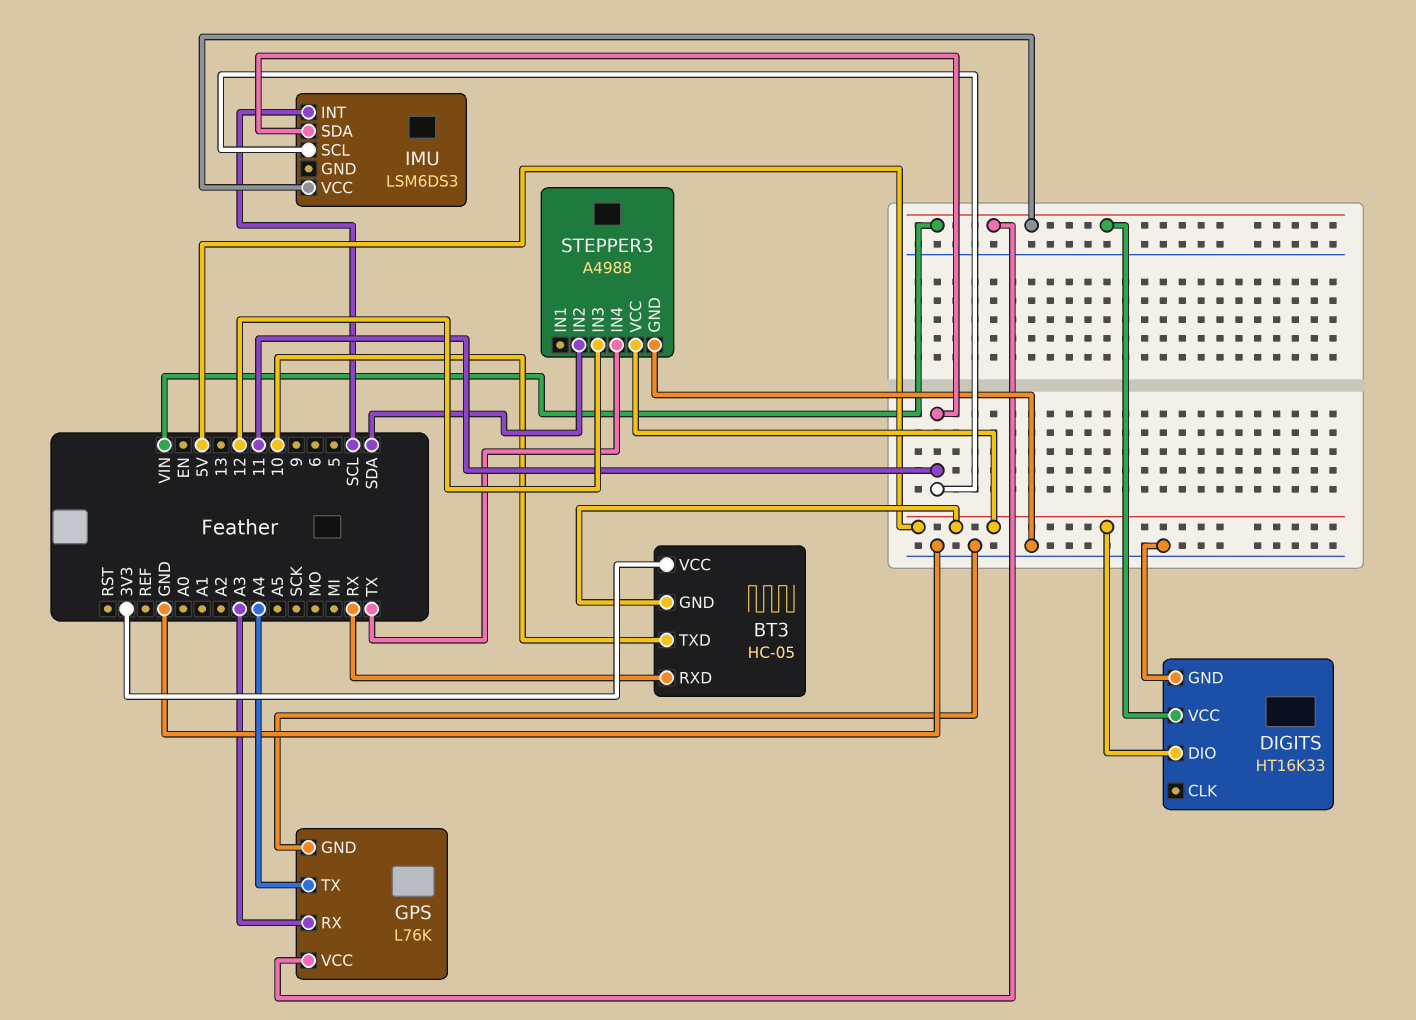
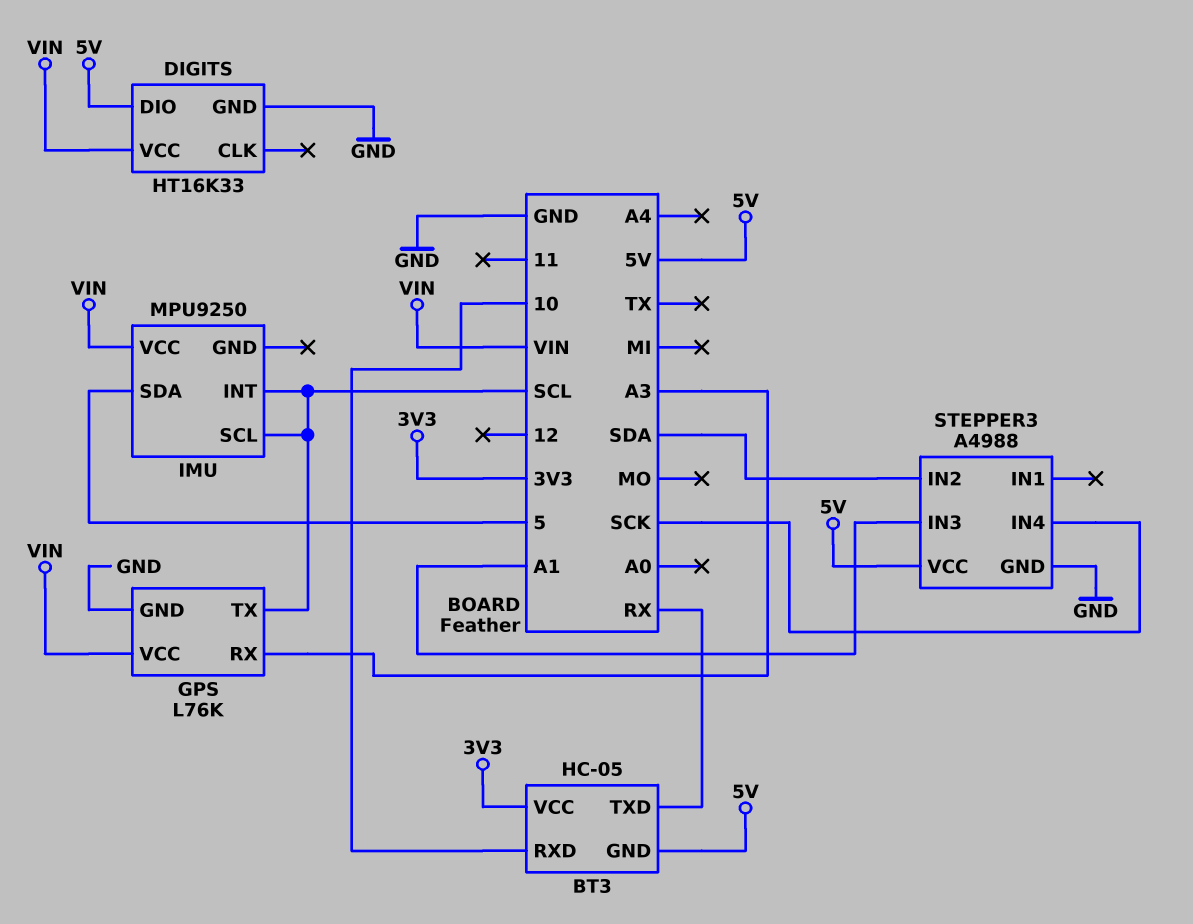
BT3 pin RXD: RX -> 10
BT3 pin TXD: 10 -> RX
GPS pin TX: A4 -> SCL
IMU: LSM6DS3 -> MPU9250
IMU pin SCL: 11 -> SCL
IMU pin SDA: 11 -> 5
STEPPER3 pin IN3: 12 -> A1
STEPPER3 pin IN4: TX -> SCK

